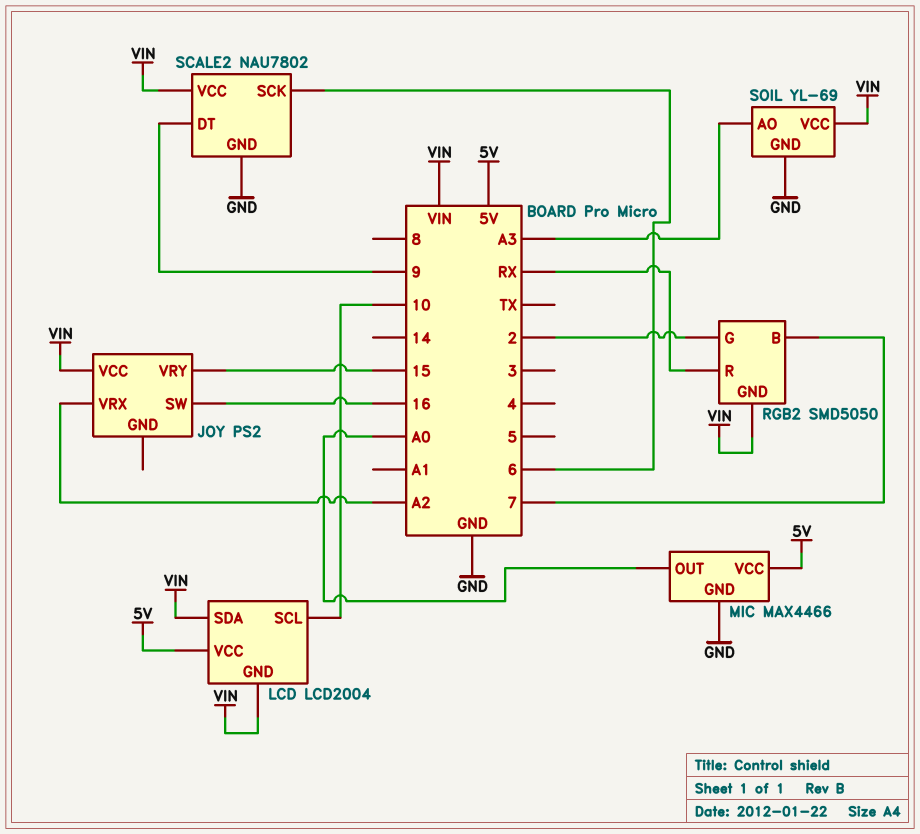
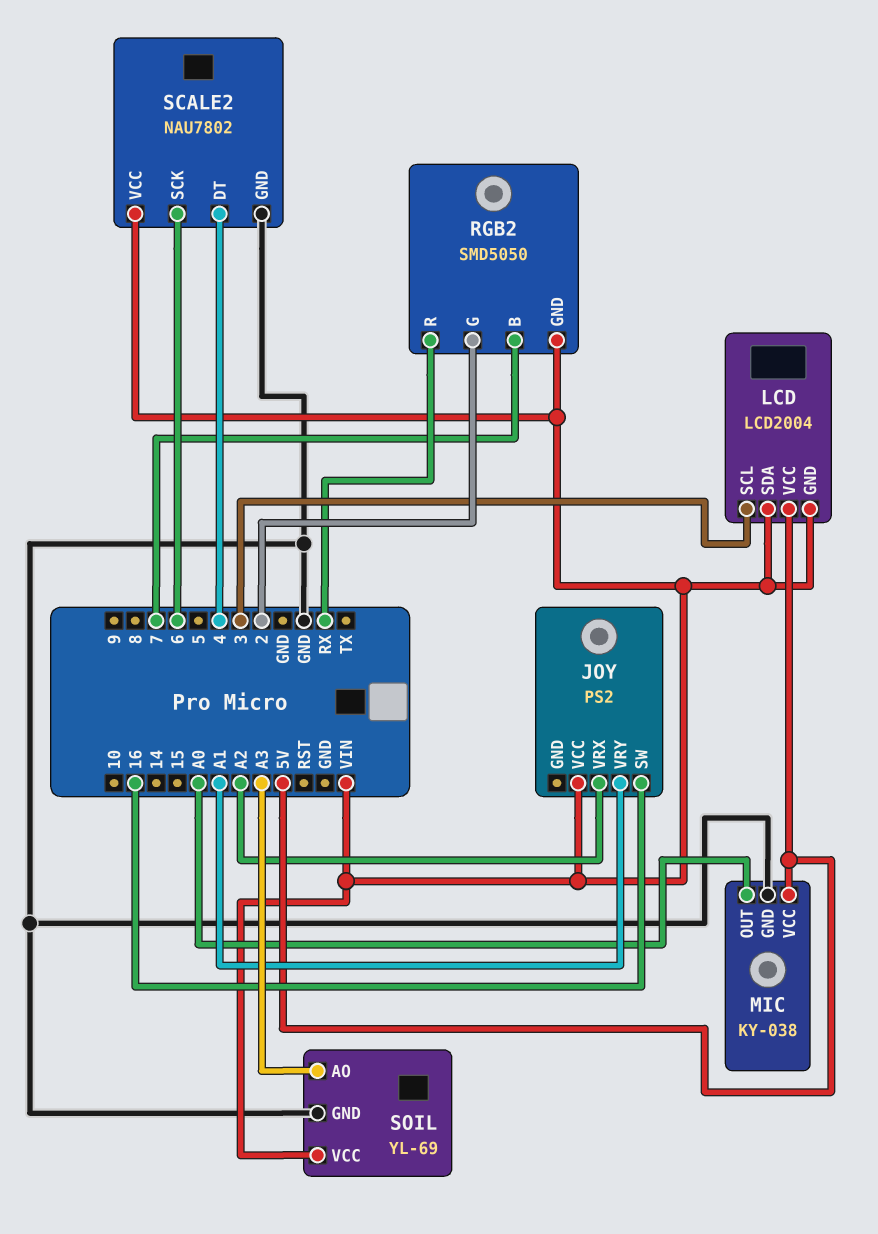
JOY pin VRY: 15 -> A1
LCD pin SCL: 10 -> 3
MIC: MAX4466 -> KY-038
SCALE2 pin DT: 9 -> 4

